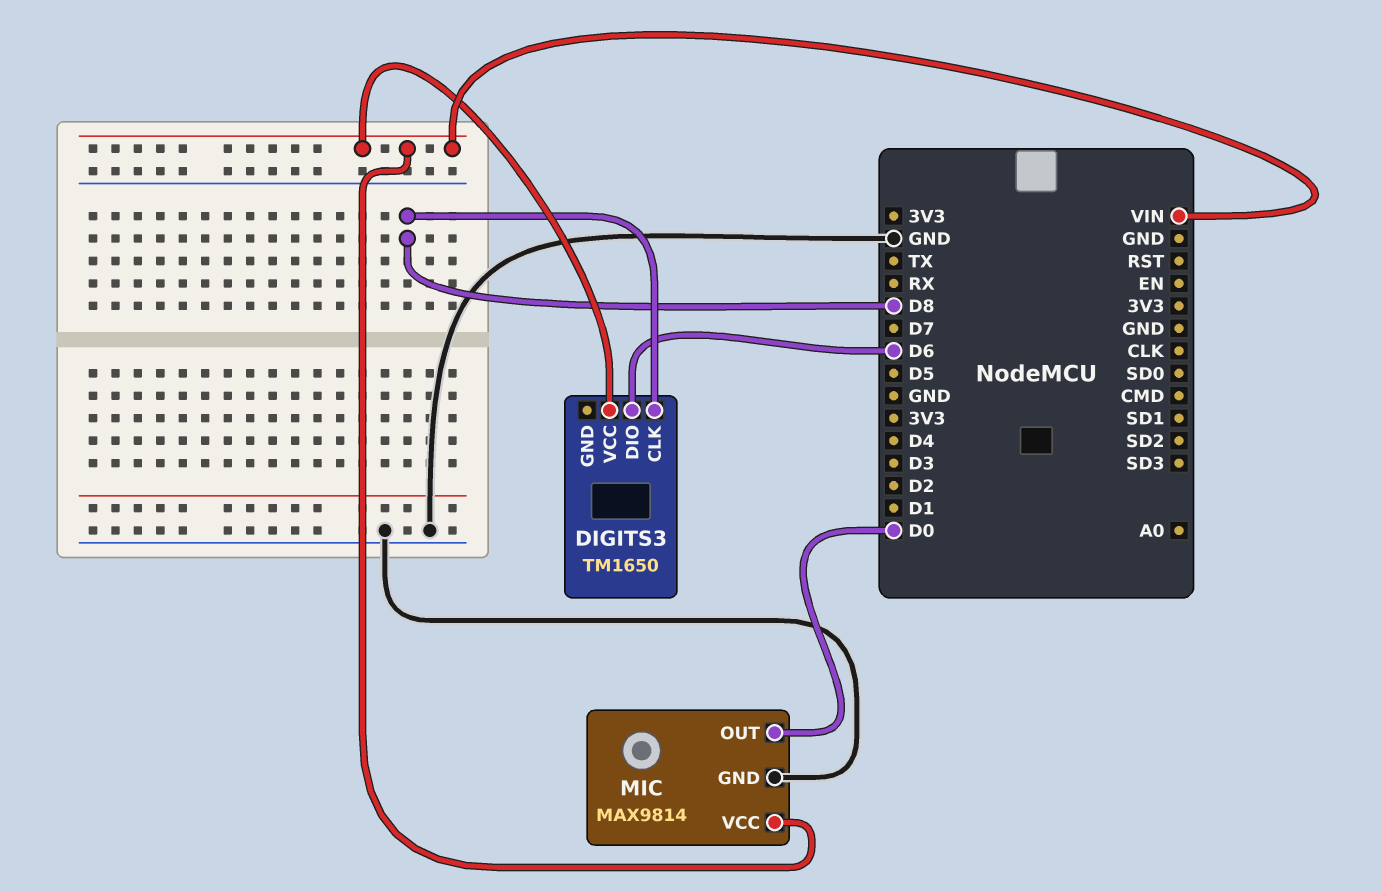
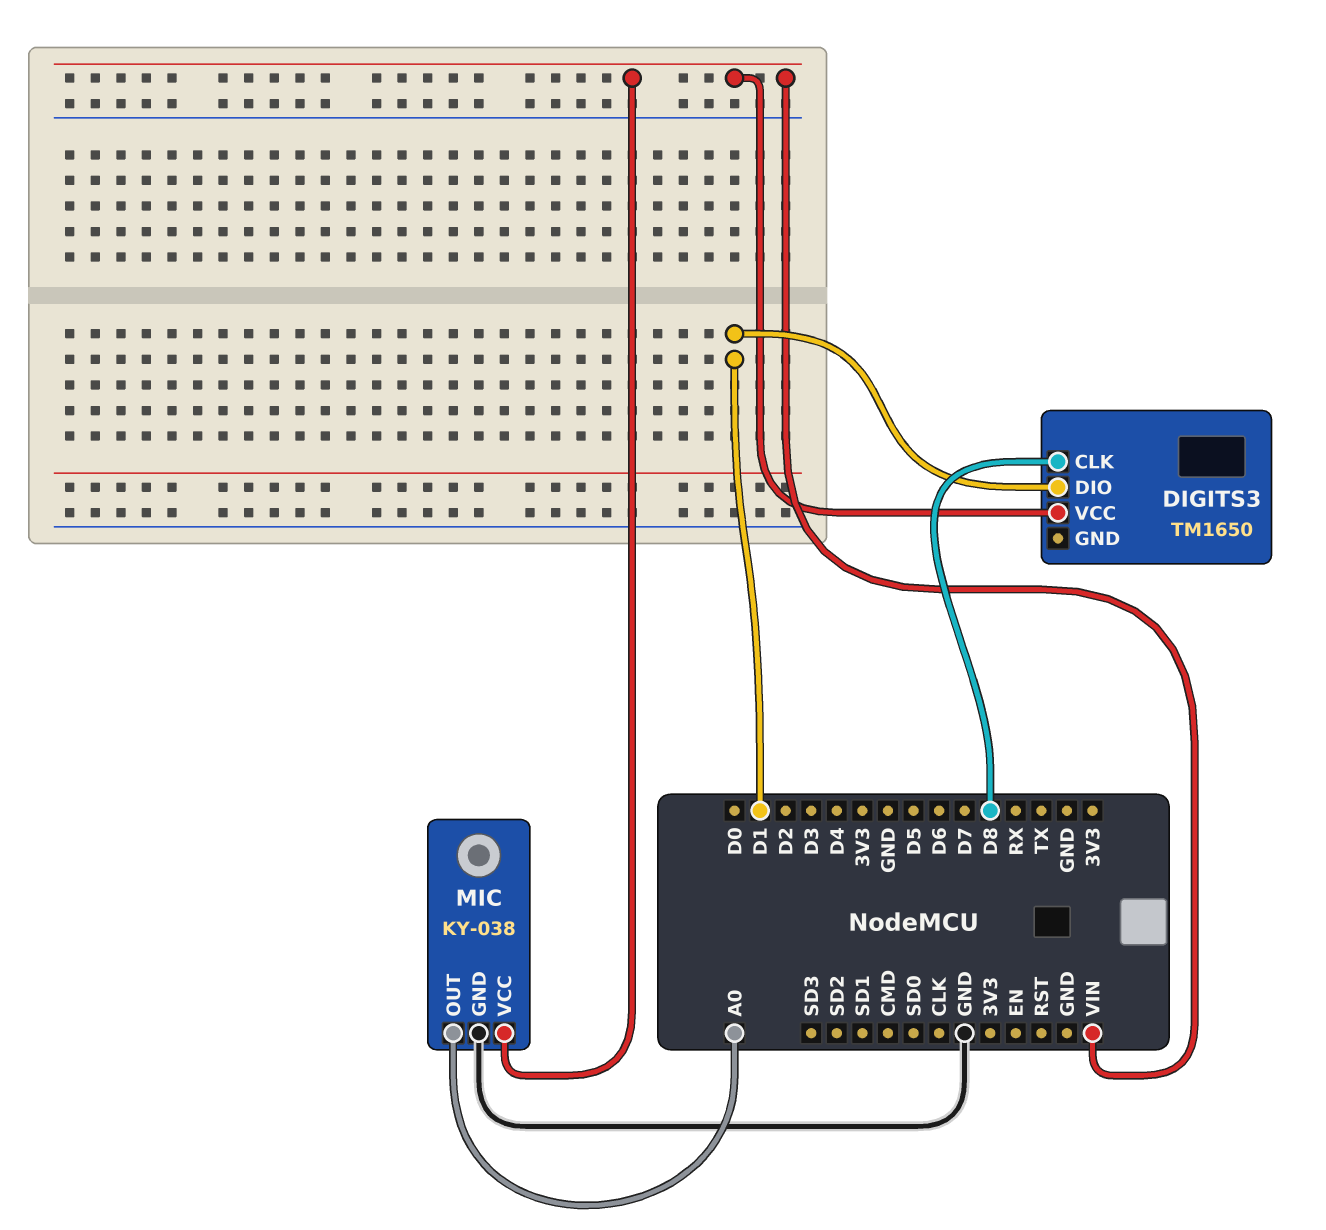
DIGITS3 pin DIO: D6 -> D1
MIC: MAX9814 -> KY-038
MIC pin OUT: D0 -> A0

